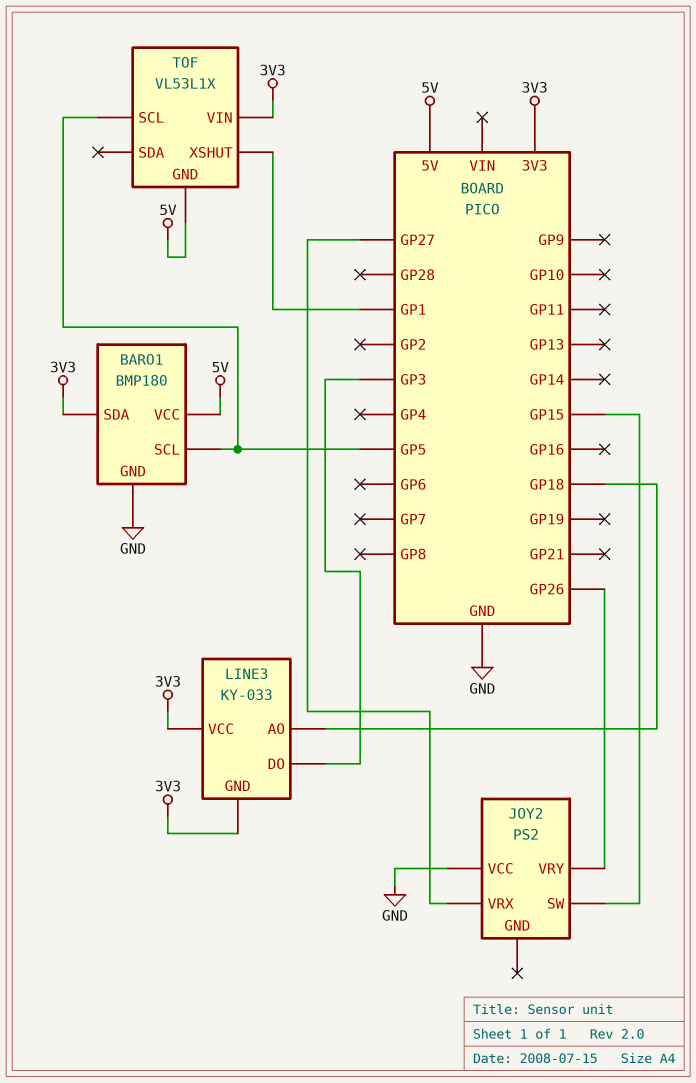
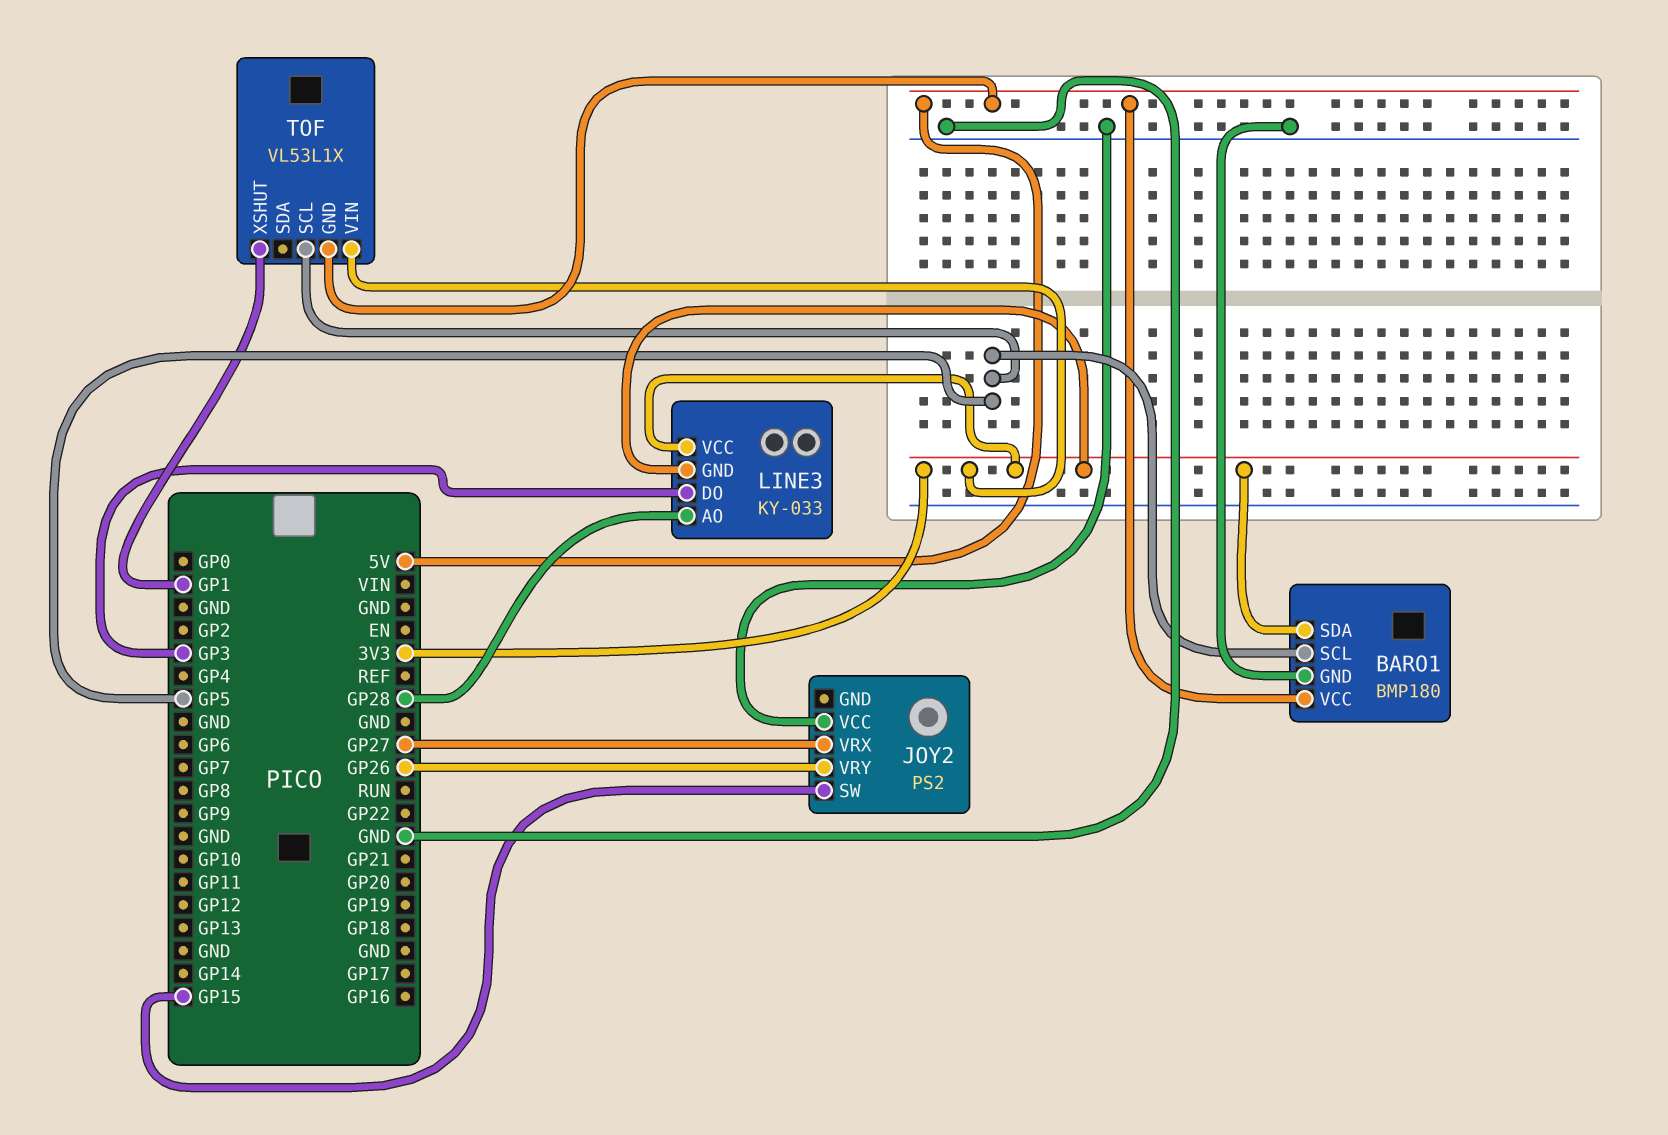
LINE3 pin AO: GP18 -> GP28

